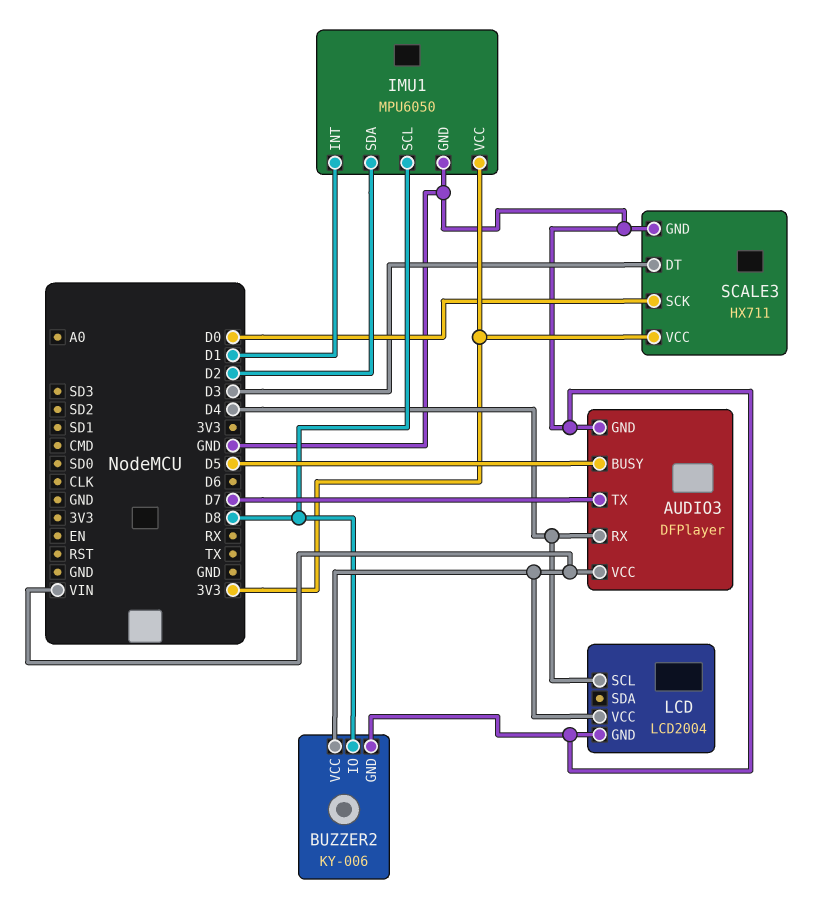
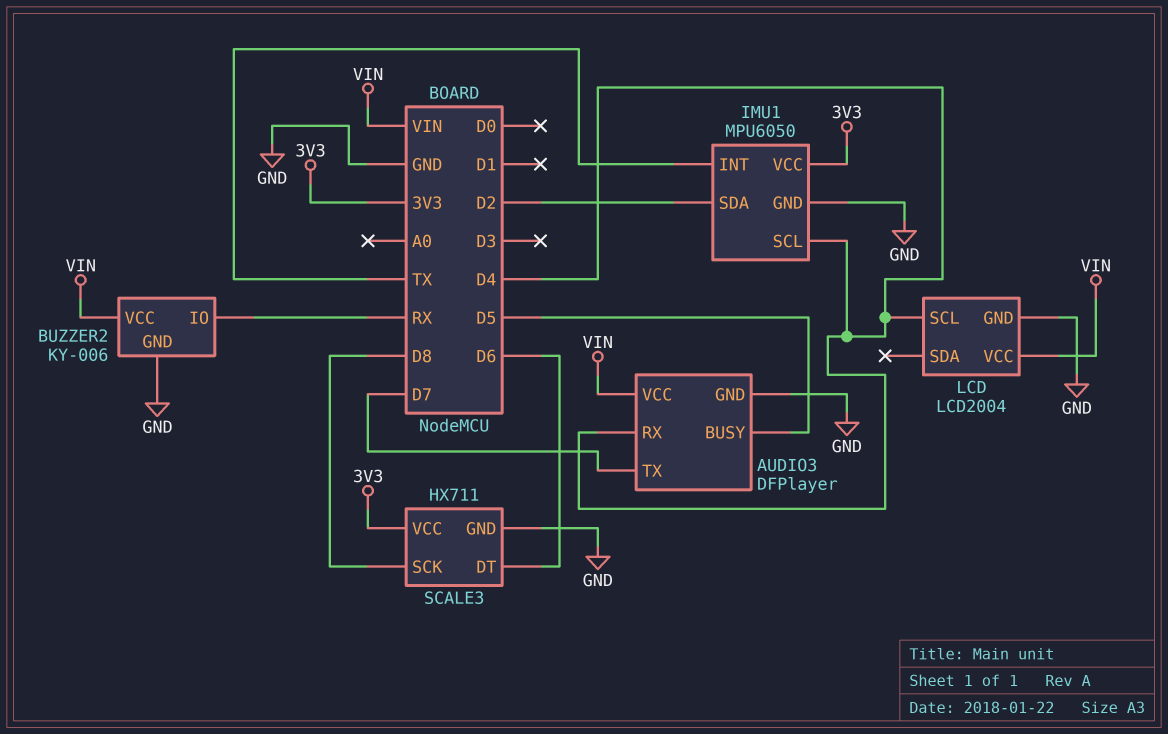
BUZZER2 pin IO: D8 -> RX
IMU1 pin INT: D1 -> TX
IMU1 pin SCL: D8 -> D4
SCALE3 pin DT: D3 -> D6
SCALE3 pin SCK: D0 -> D8

